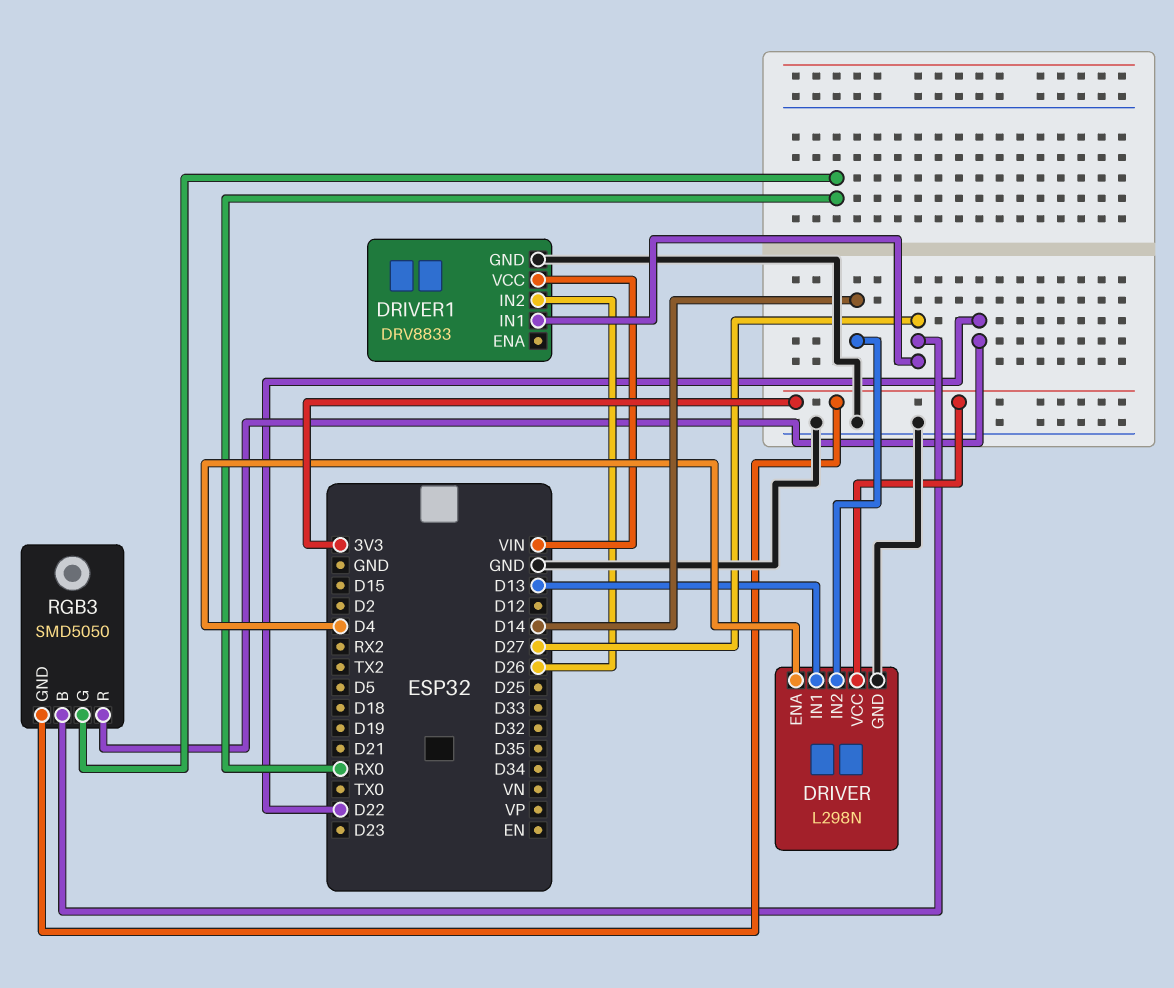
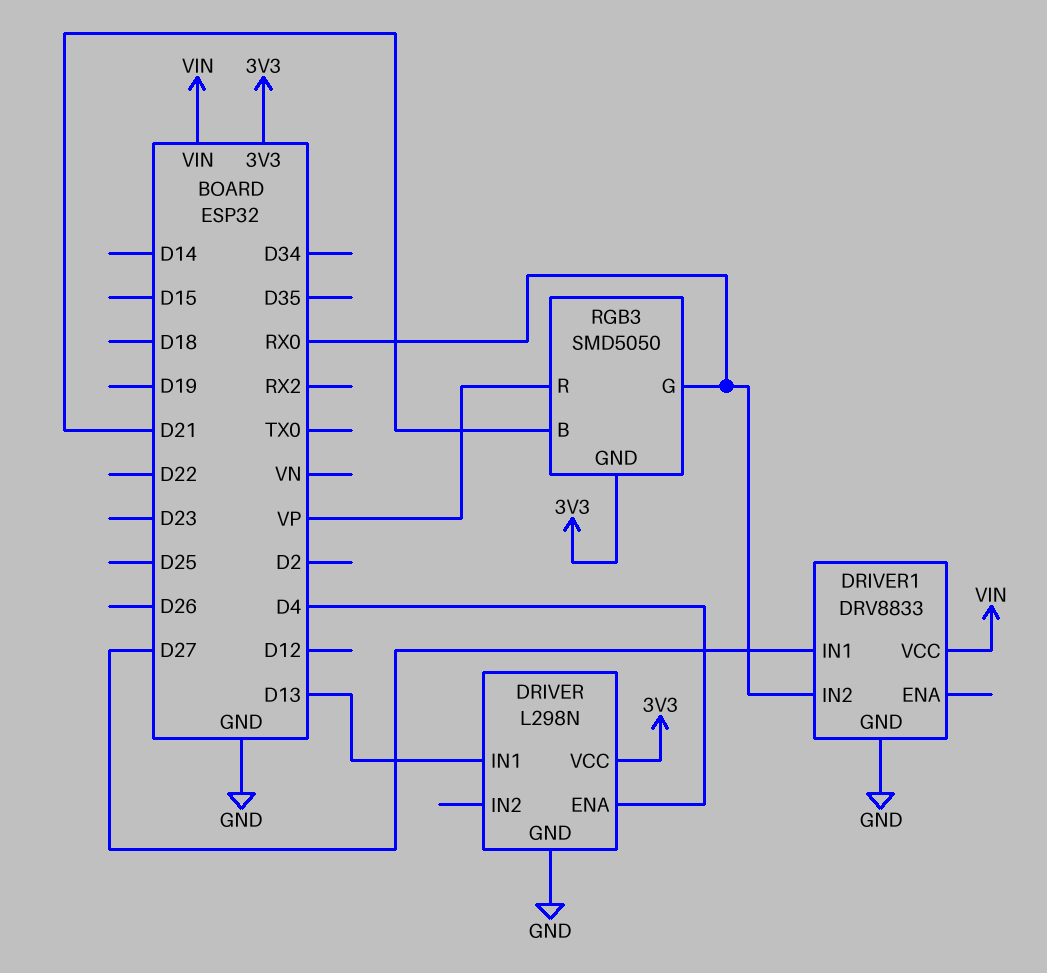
DRIVER pin IN2: D14 -> none
DRIVER1 pin IN2: D26 -> RX0
RGB3 pin B: D27 -> D21
RGB3 pin R: D22 -> VP

